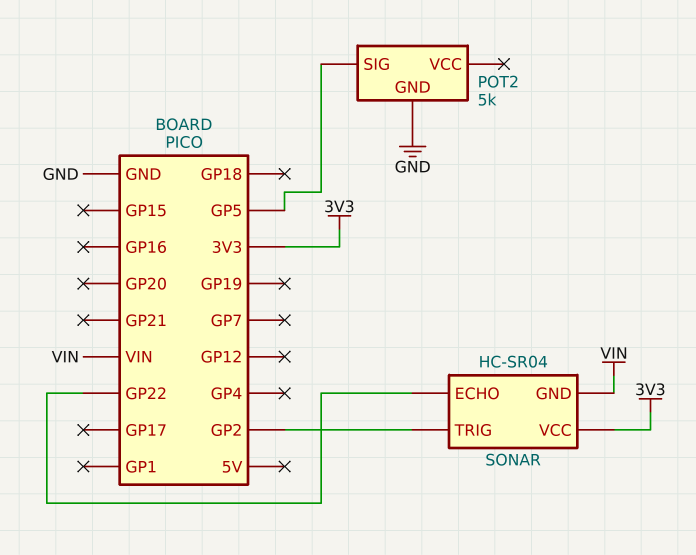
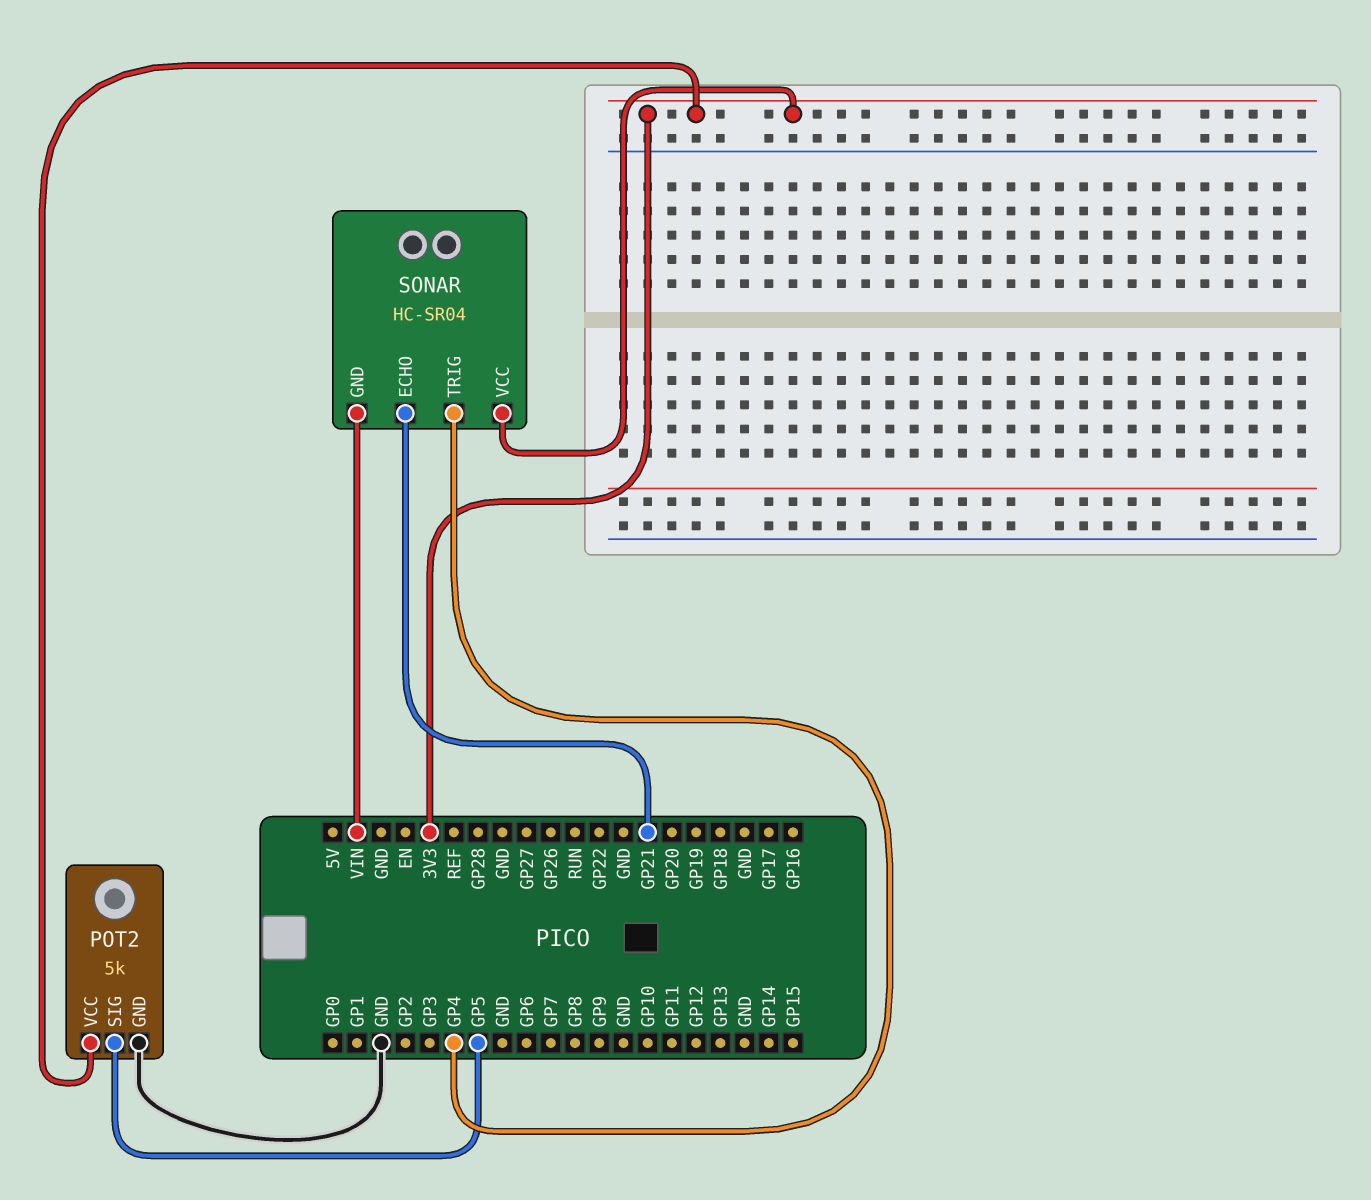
POT2 pin VCC: none -> 3V3
SONAR pin ECHO: GP22 -> GP21
SONAR pin TRIG: GP2 -> GP4

